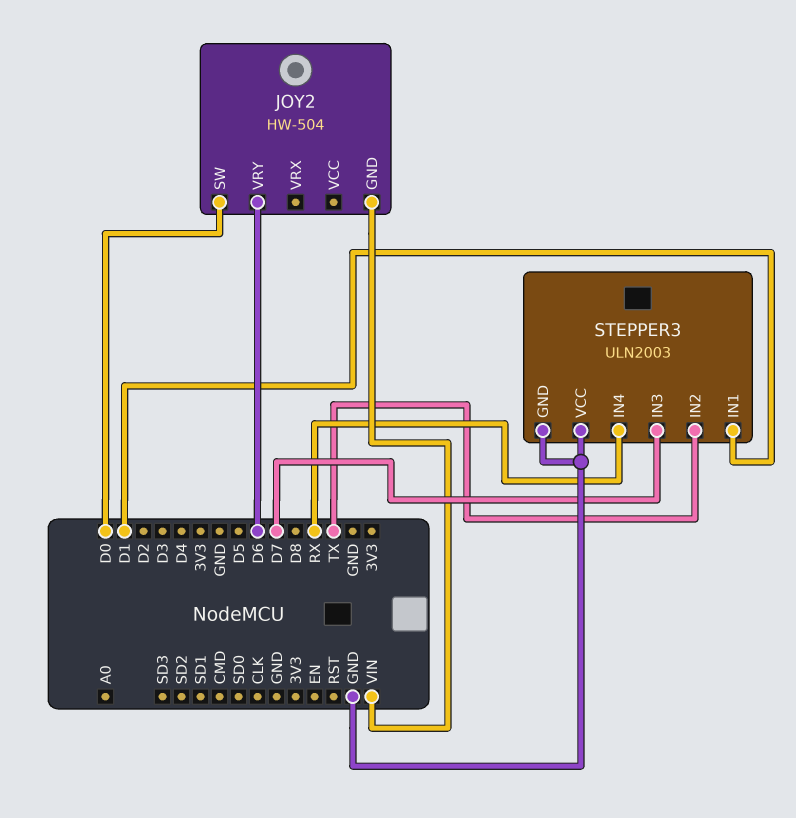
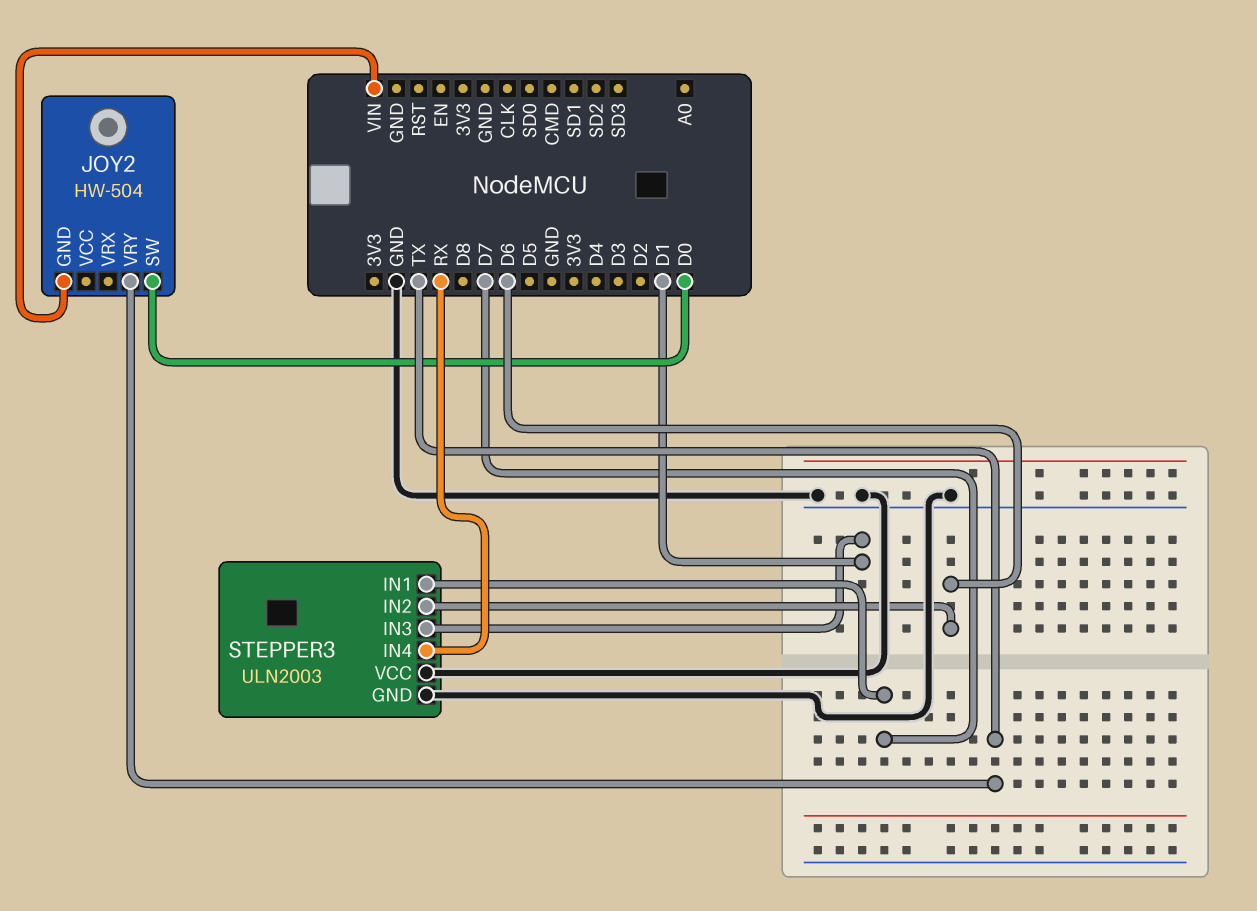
JOY2 pin VRY: D6 -> TX
STEPPER3 pin IN1: D1 -> D7
STEPPER3 pin IN2: TX -> D6
STEPPER3 pin IN3: D7 -> D1

